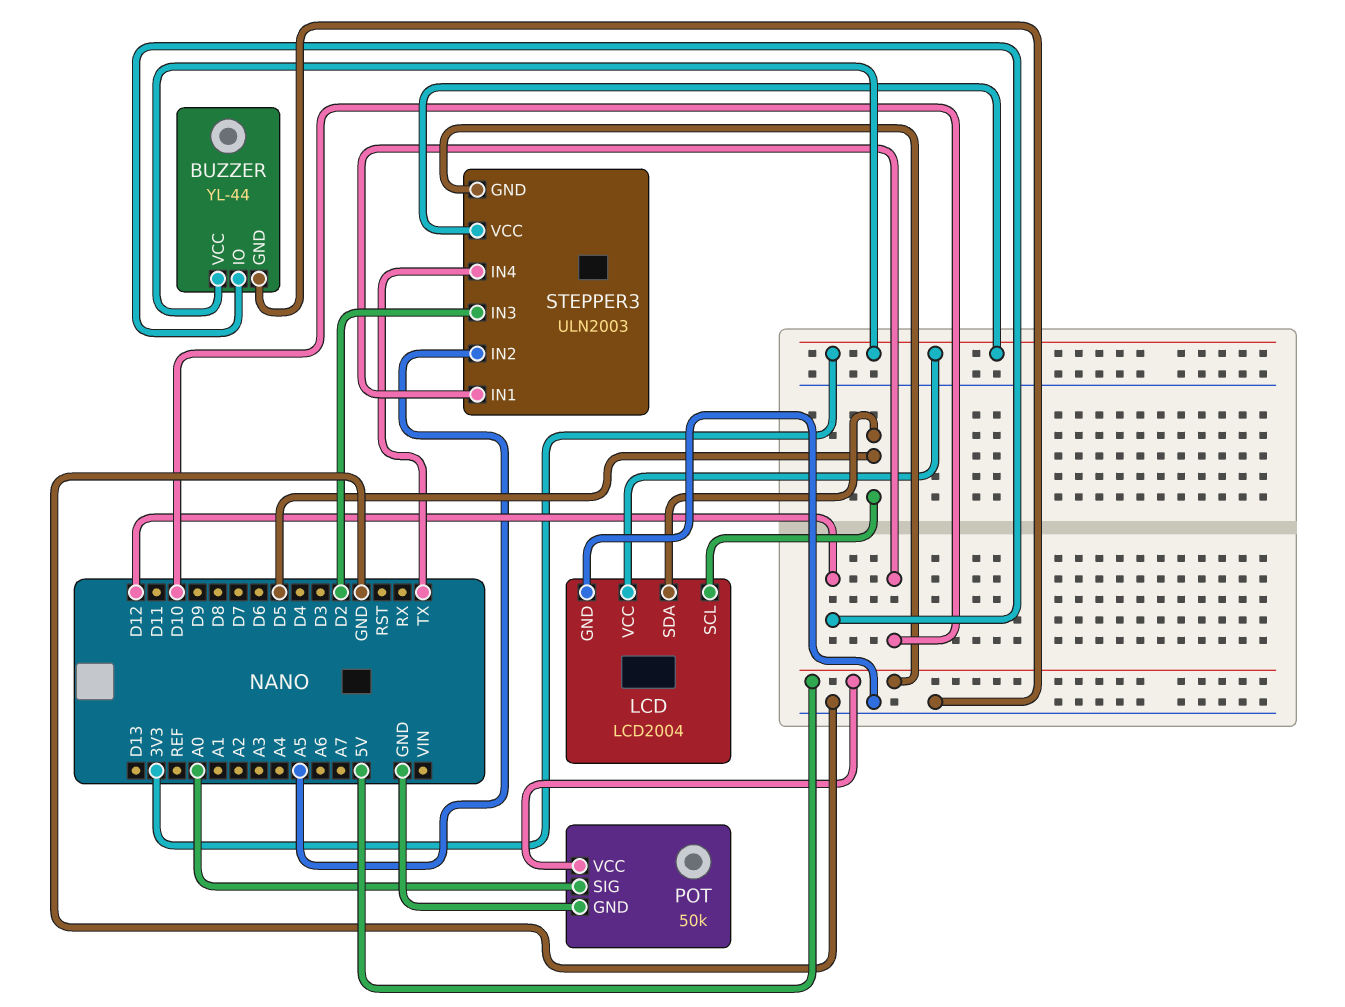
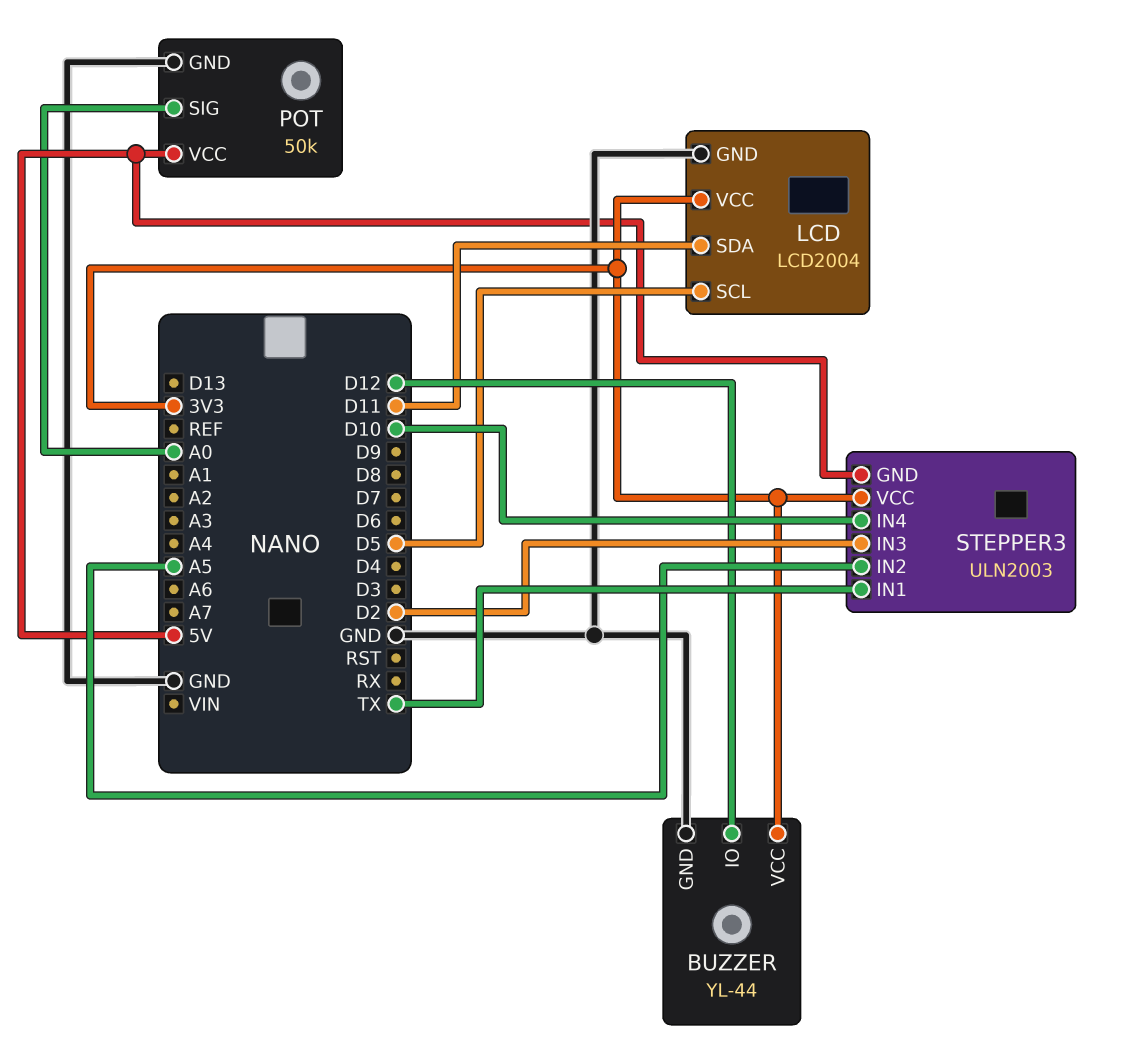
LCD pin SDA: D5 -> D11
STEPPER3 pin IN1: D10 -> TX
STEPPER3 pin IN4: TX -> D10

